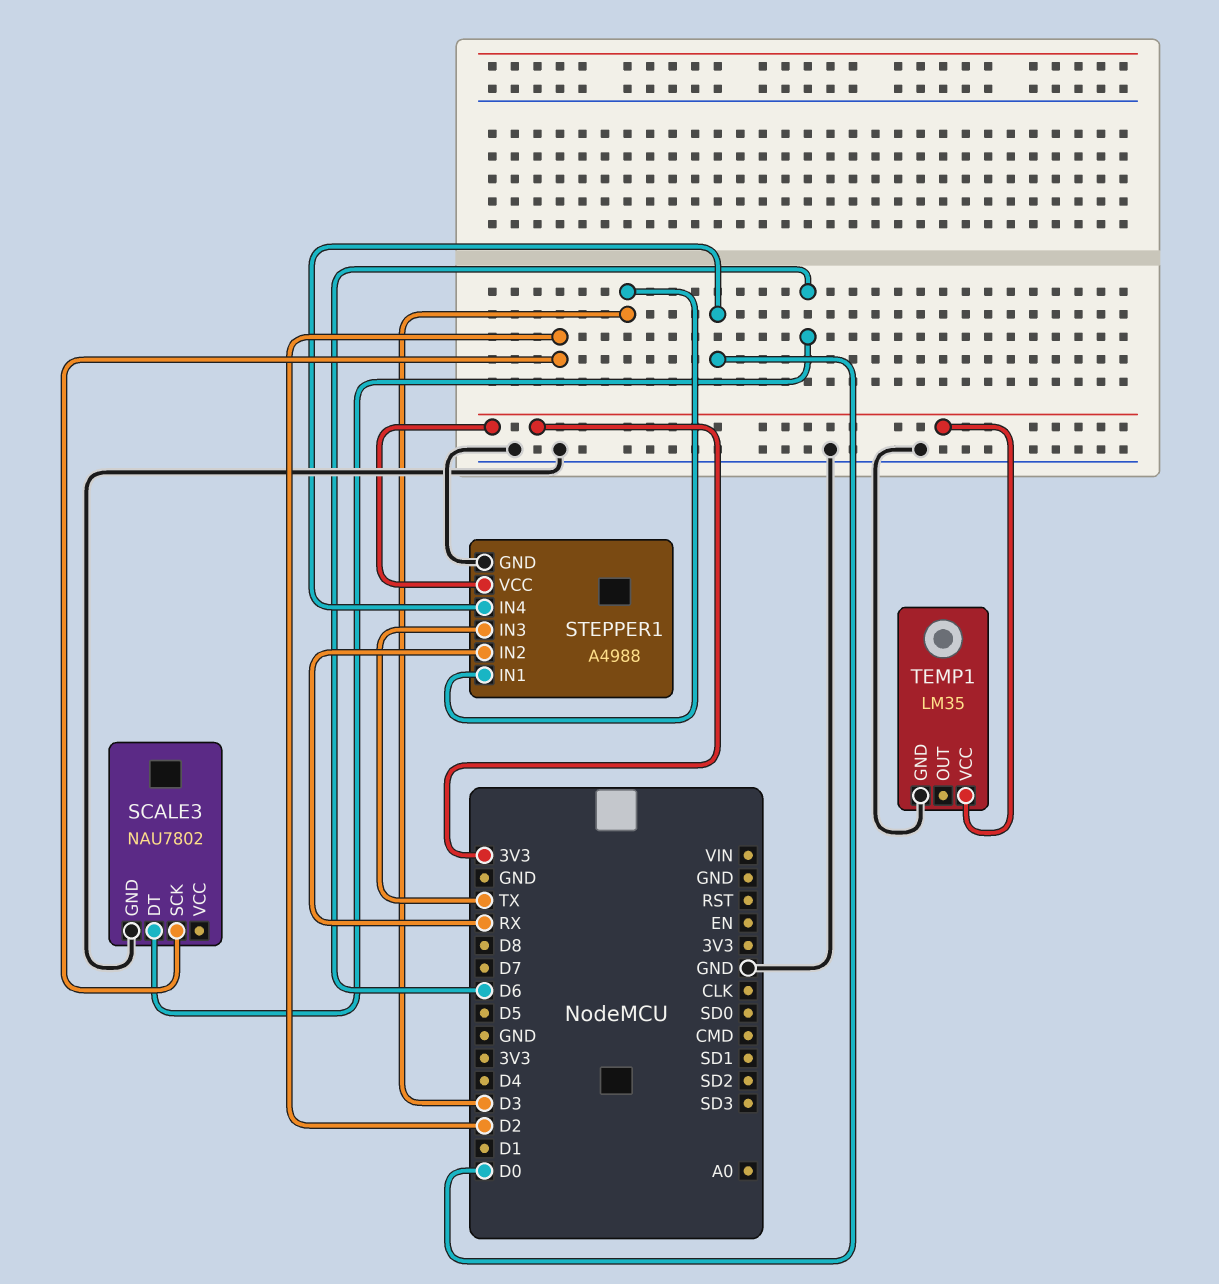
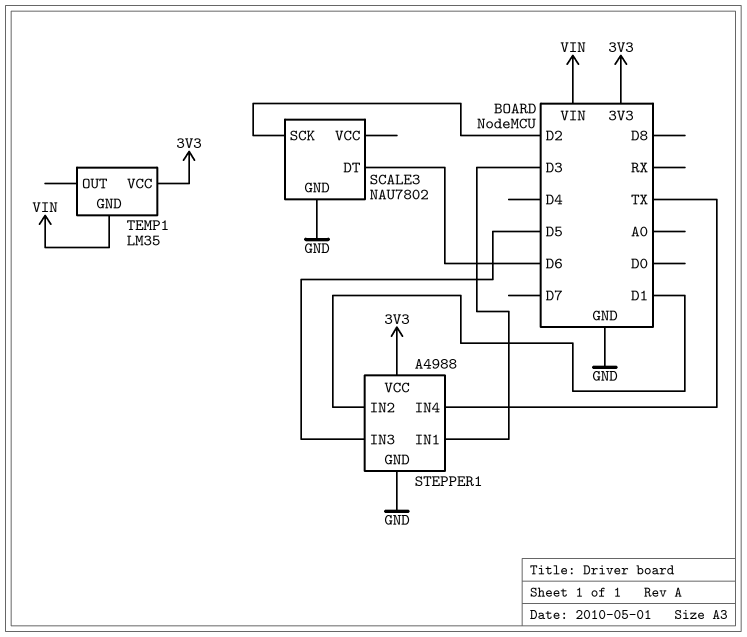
STEPPER1 pin IN2: RX -> D1
STEPPER1 pin IN3: TX -> D5
STEPPER1 pin IN4: D0 -> TX
TEMP1 pin GND: GND -> VIN

